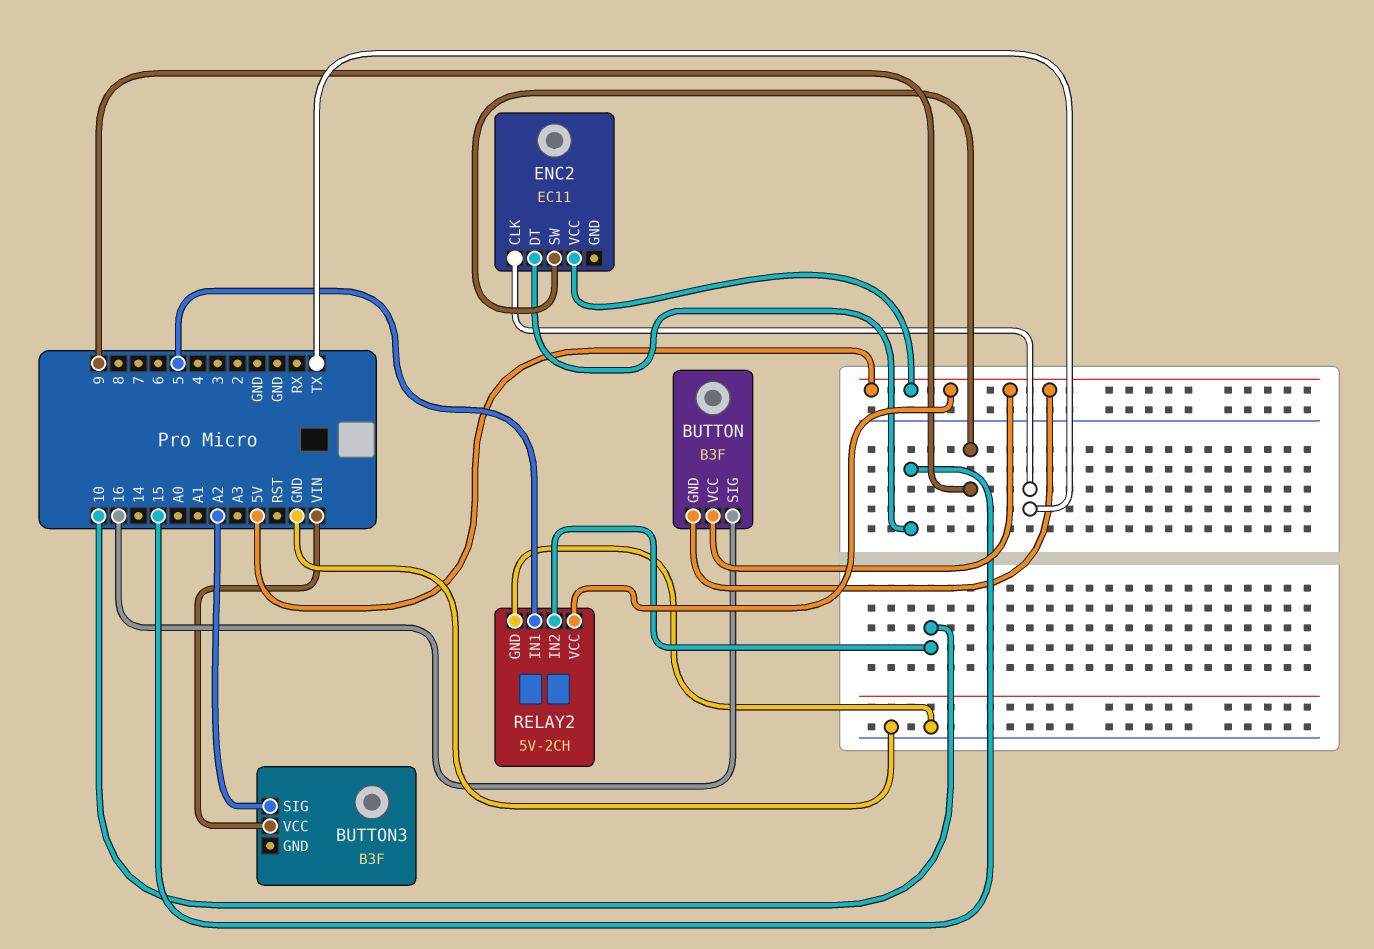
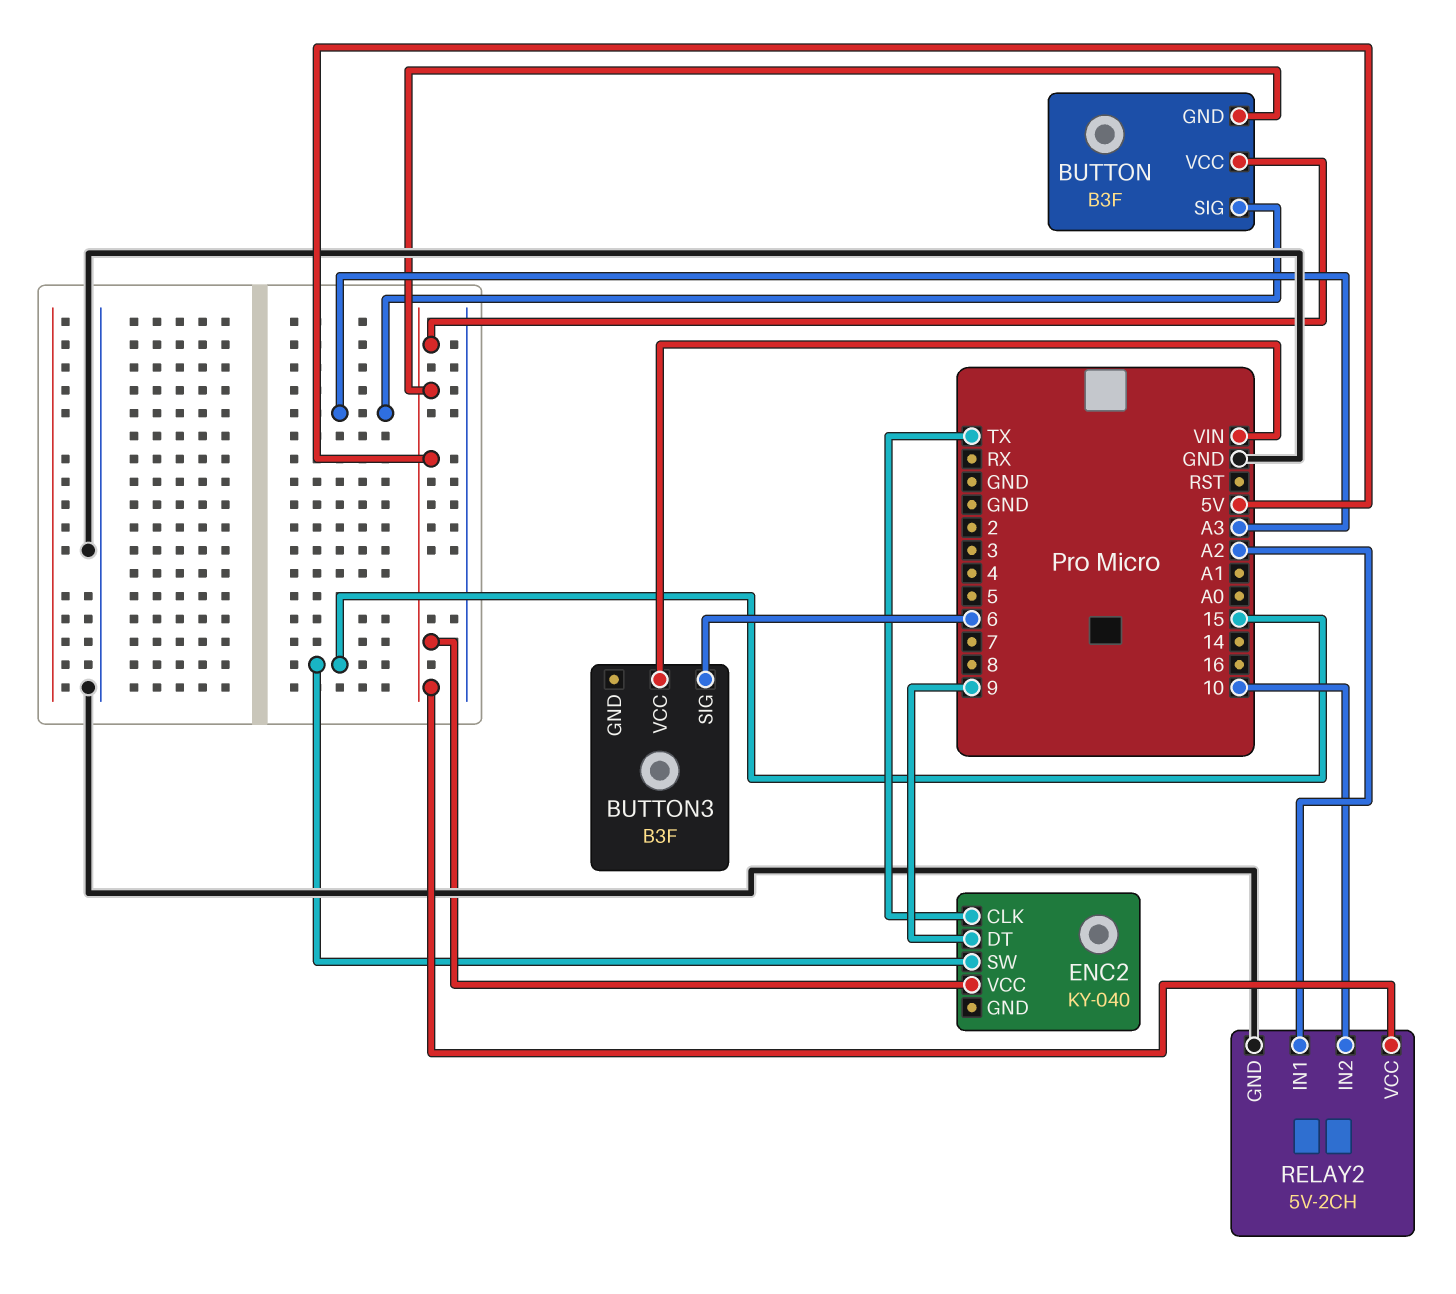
BUTTON pin SIG: 16 -> A3
BUTTON3 pin SIG: A2 -> 6
ENC2: EC11 -> KY-040
ENC2 pin DT: 15 -> 9
ENC2 pin SW: 9 -> 15
RELAY2 pin IN1: 5 -> A2

